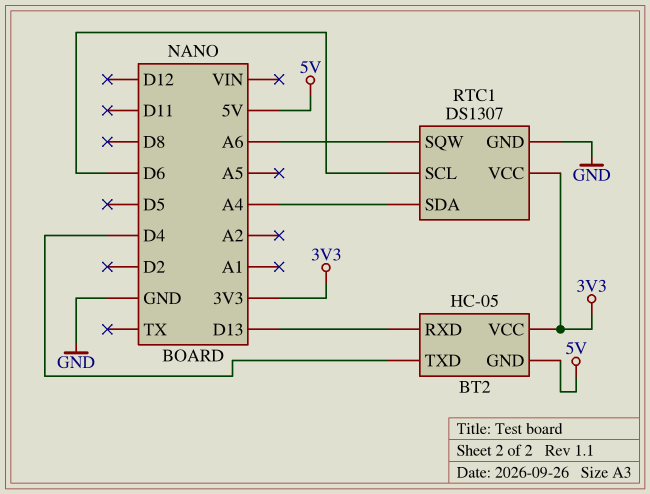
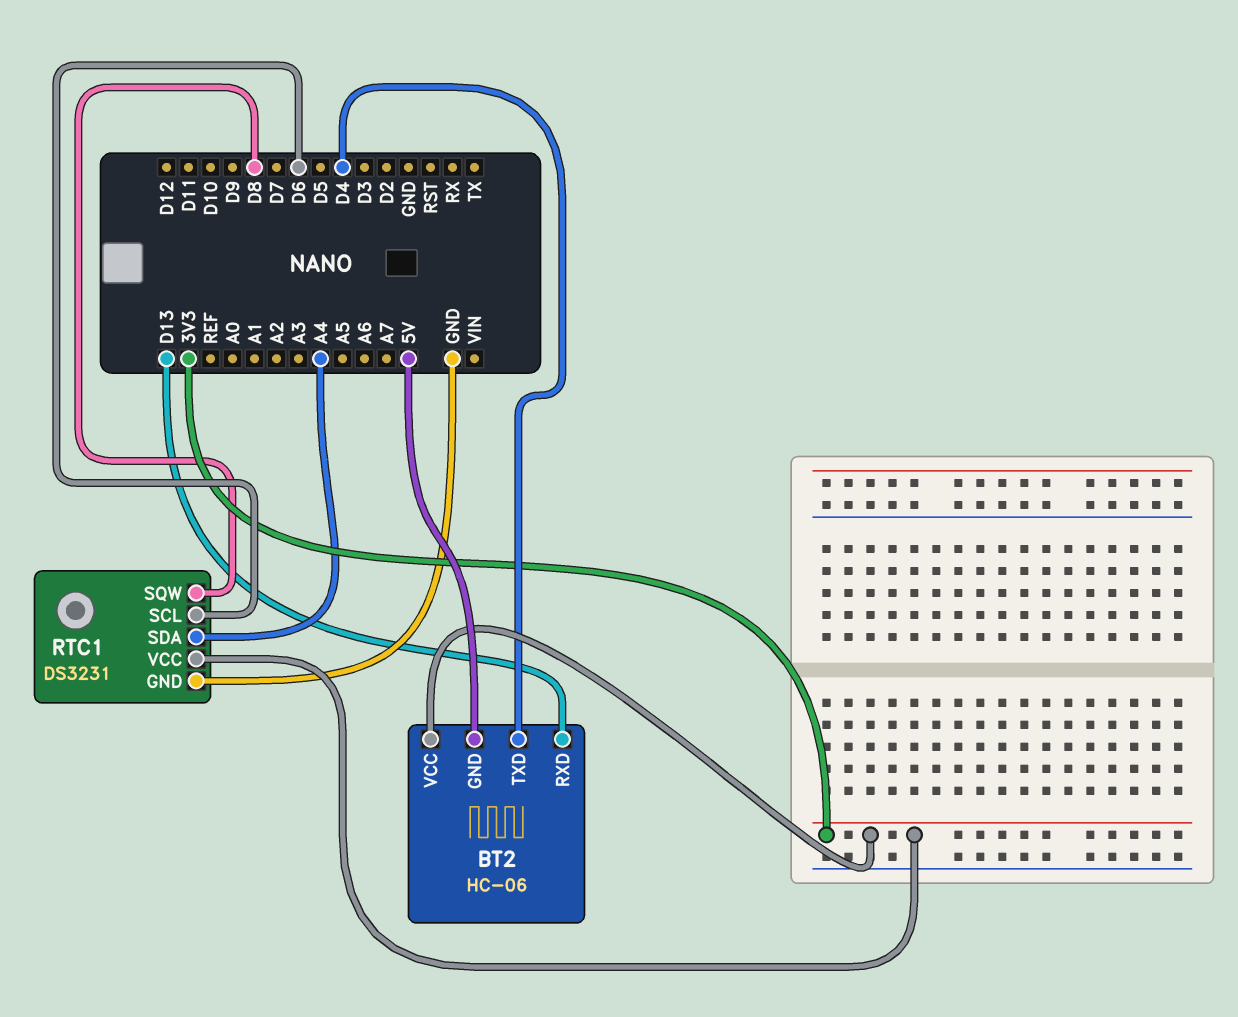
BT2: HC-05 -> HC-06
RTC1: DS1307 -> DS3231
RTC1 pin SQW: A6 -> D8

